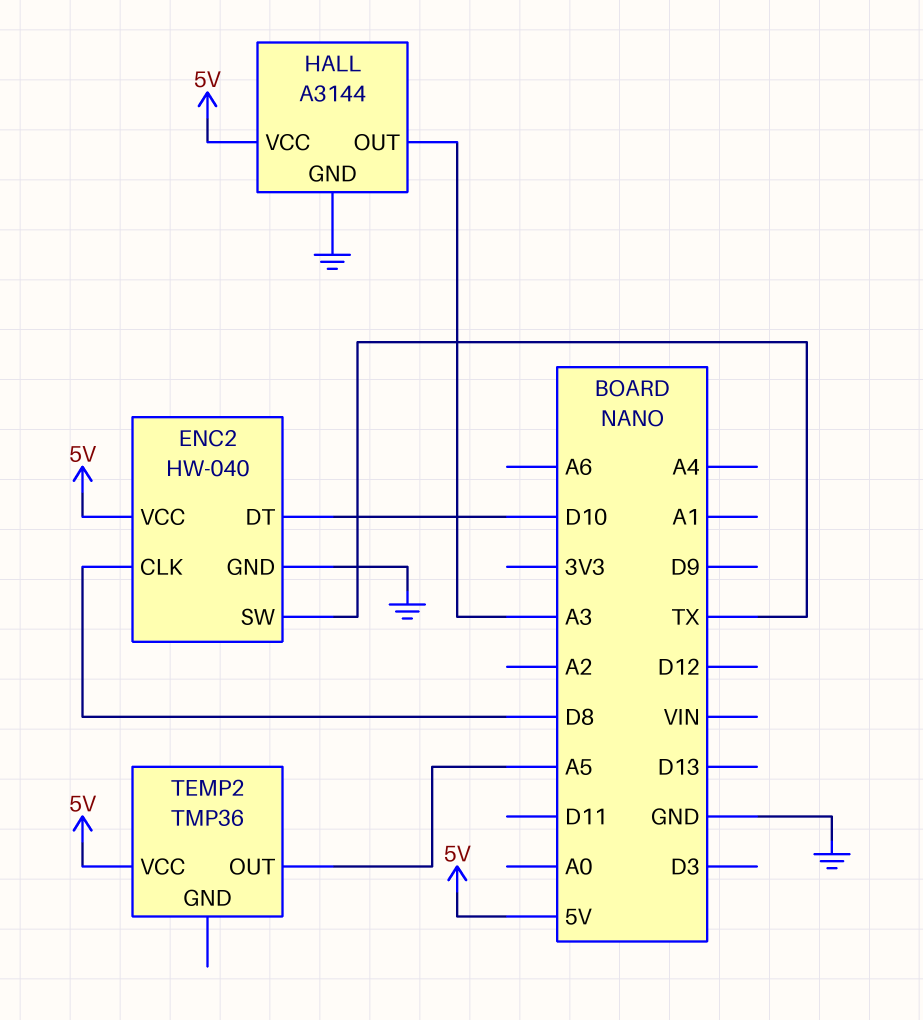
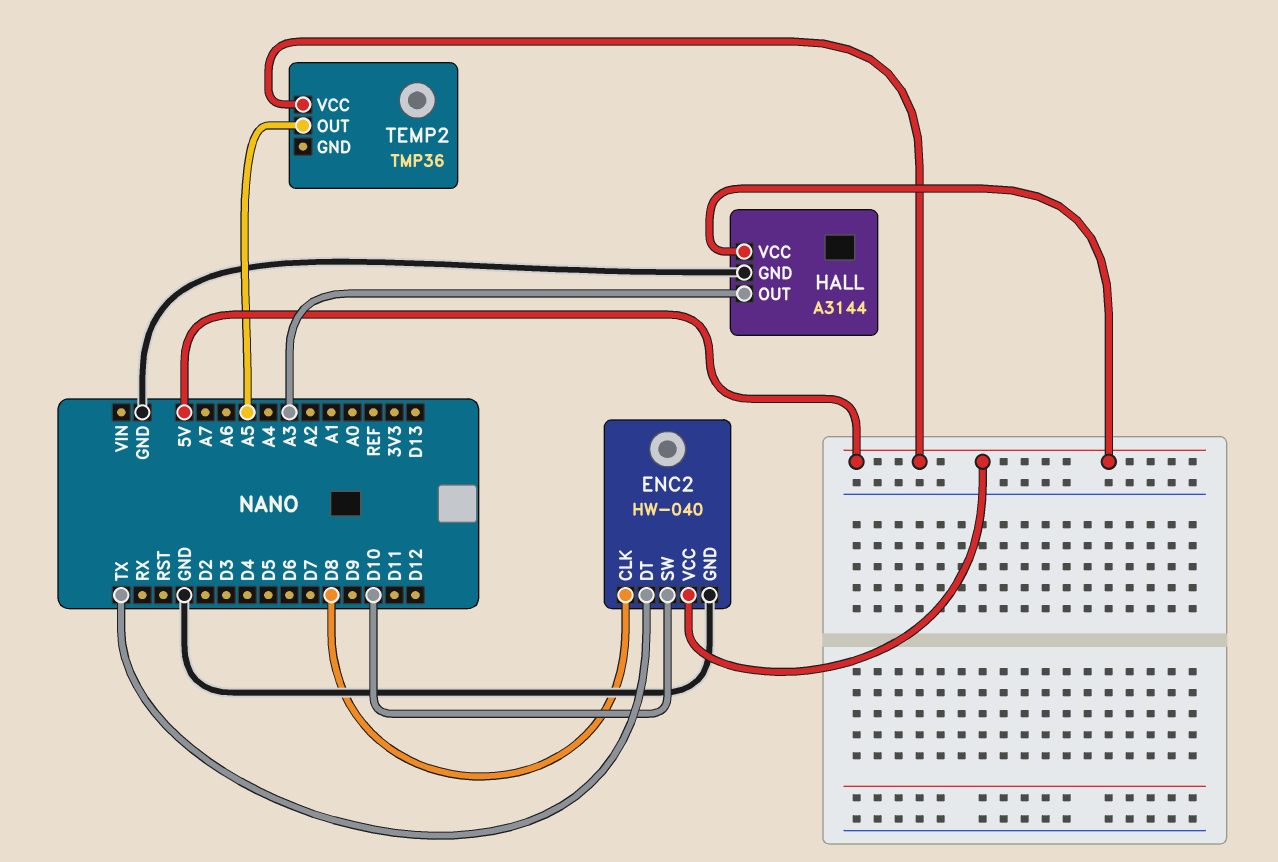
ENC2 pin DT: D10 -> TX
ENC2 pin SW: TX -> D10

